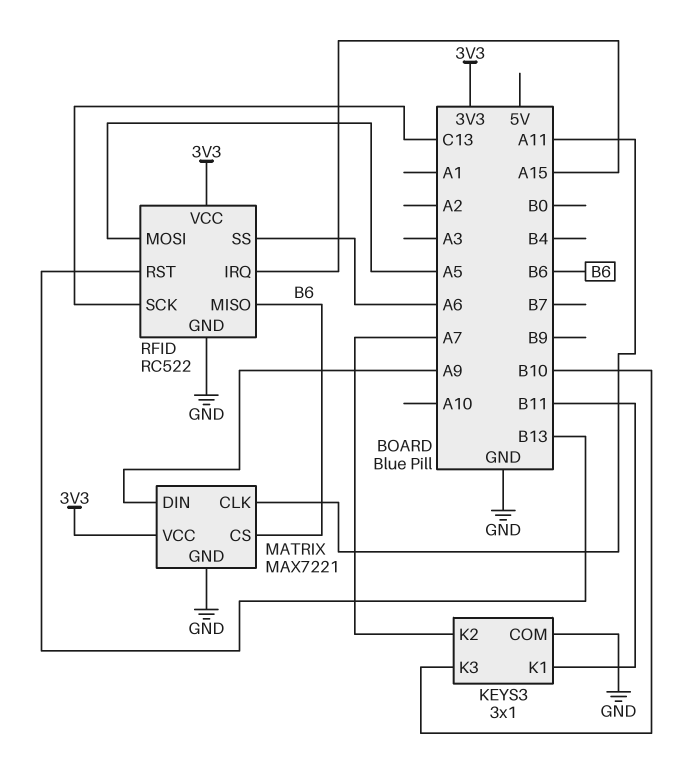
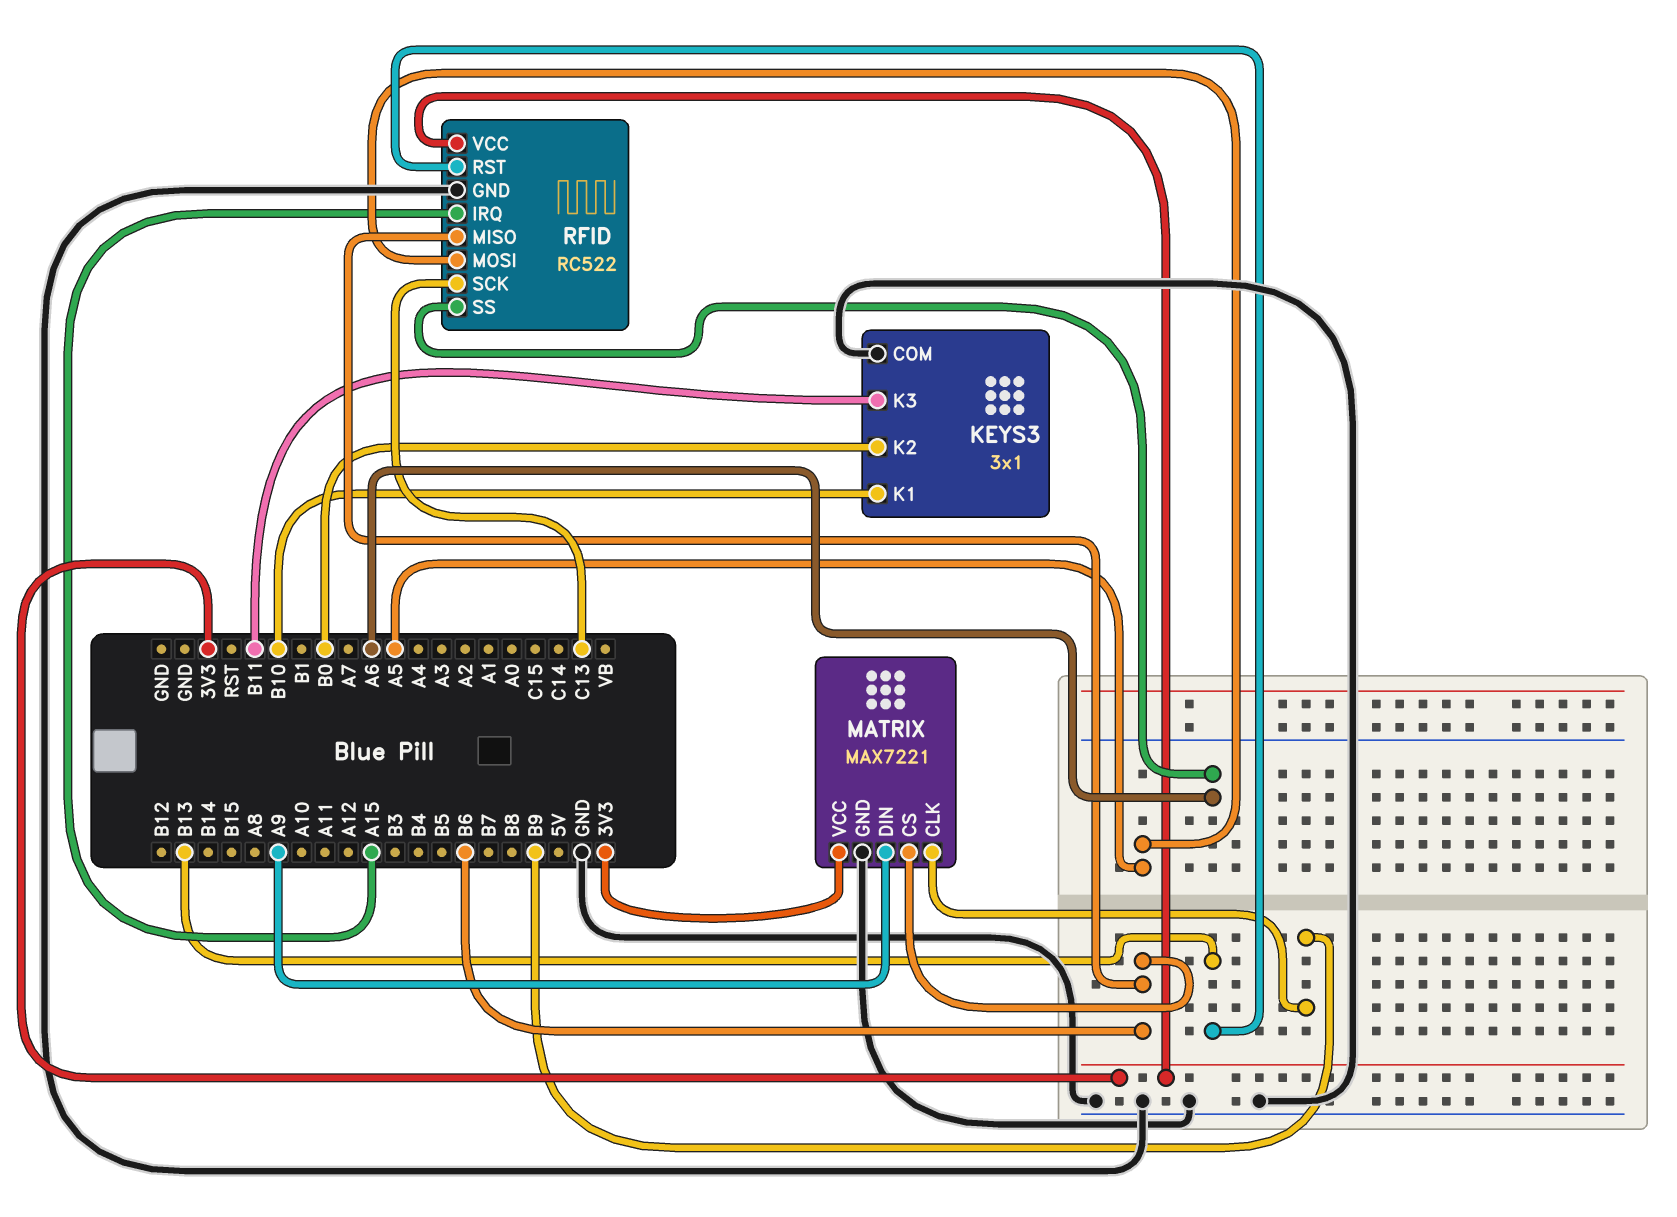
KEYS3 pin K1: B11 -> B10
KEYS3 pin K2: A7 -> B0
KEYS3 pin K3: B10 -> B11
MATRIX pin CLK: A11 -> B9

